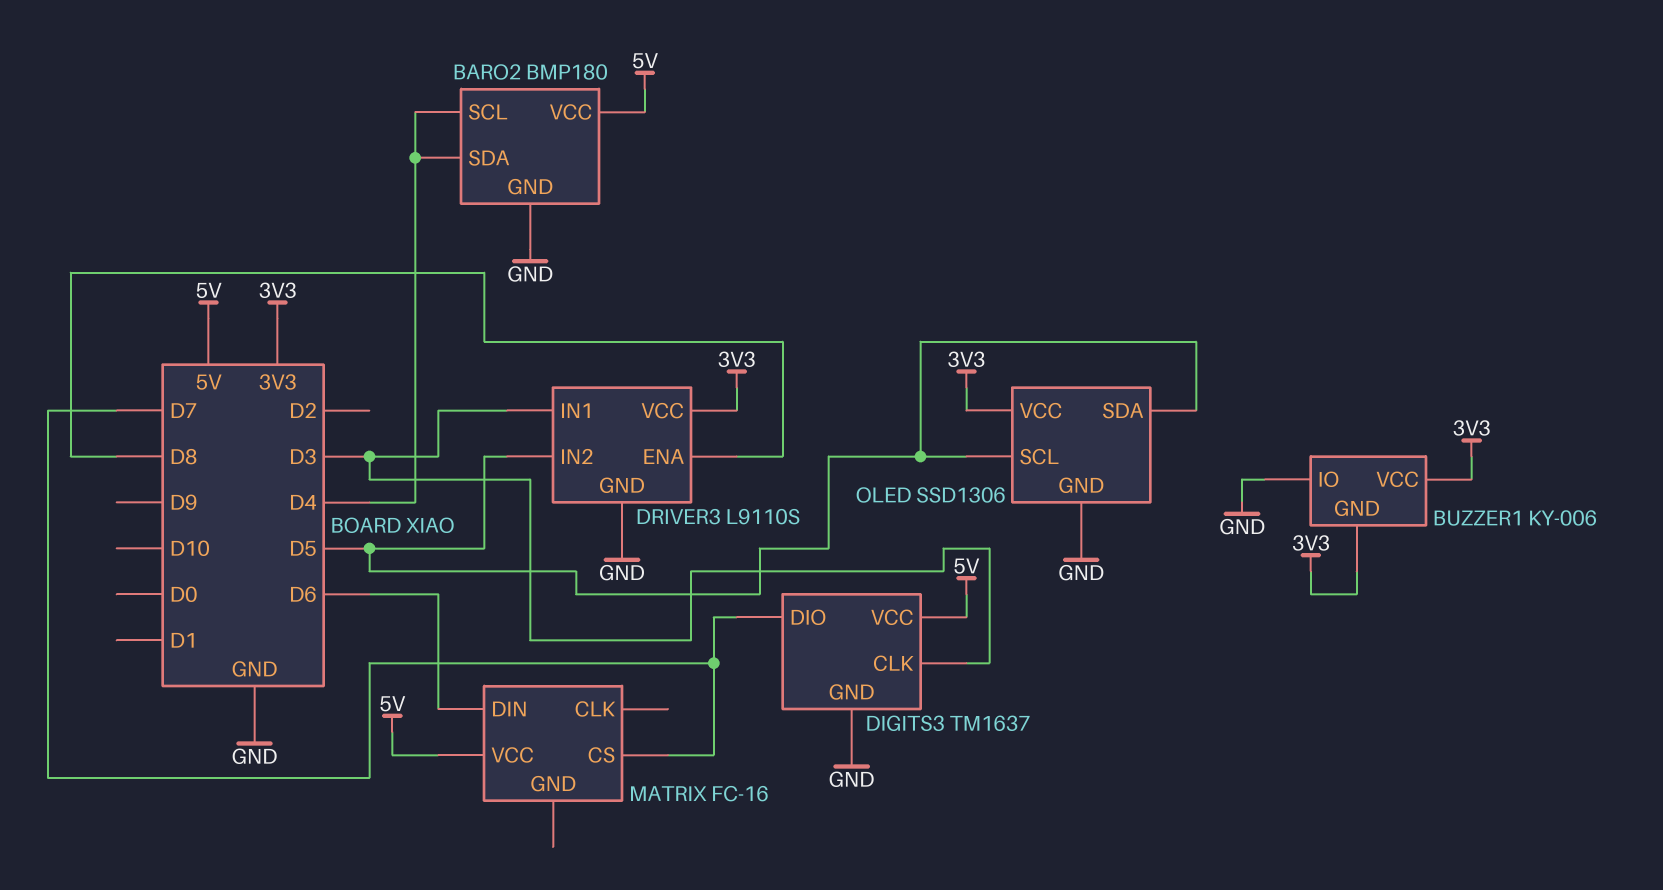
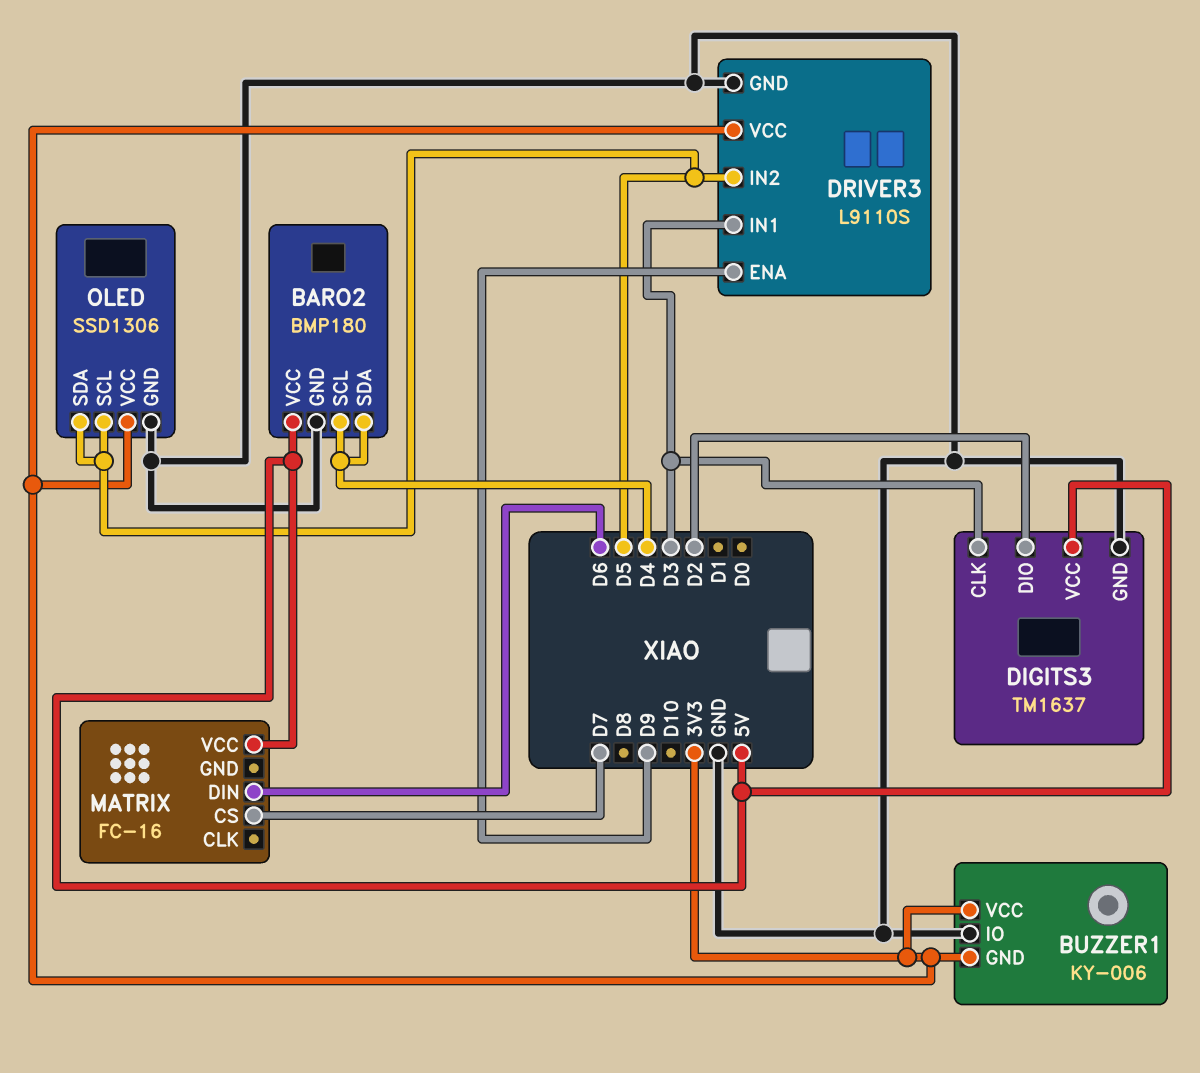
DIGITS3 pin DIO: D7 -> D2
DRIVER3 pin ENA: D8 -> D9

